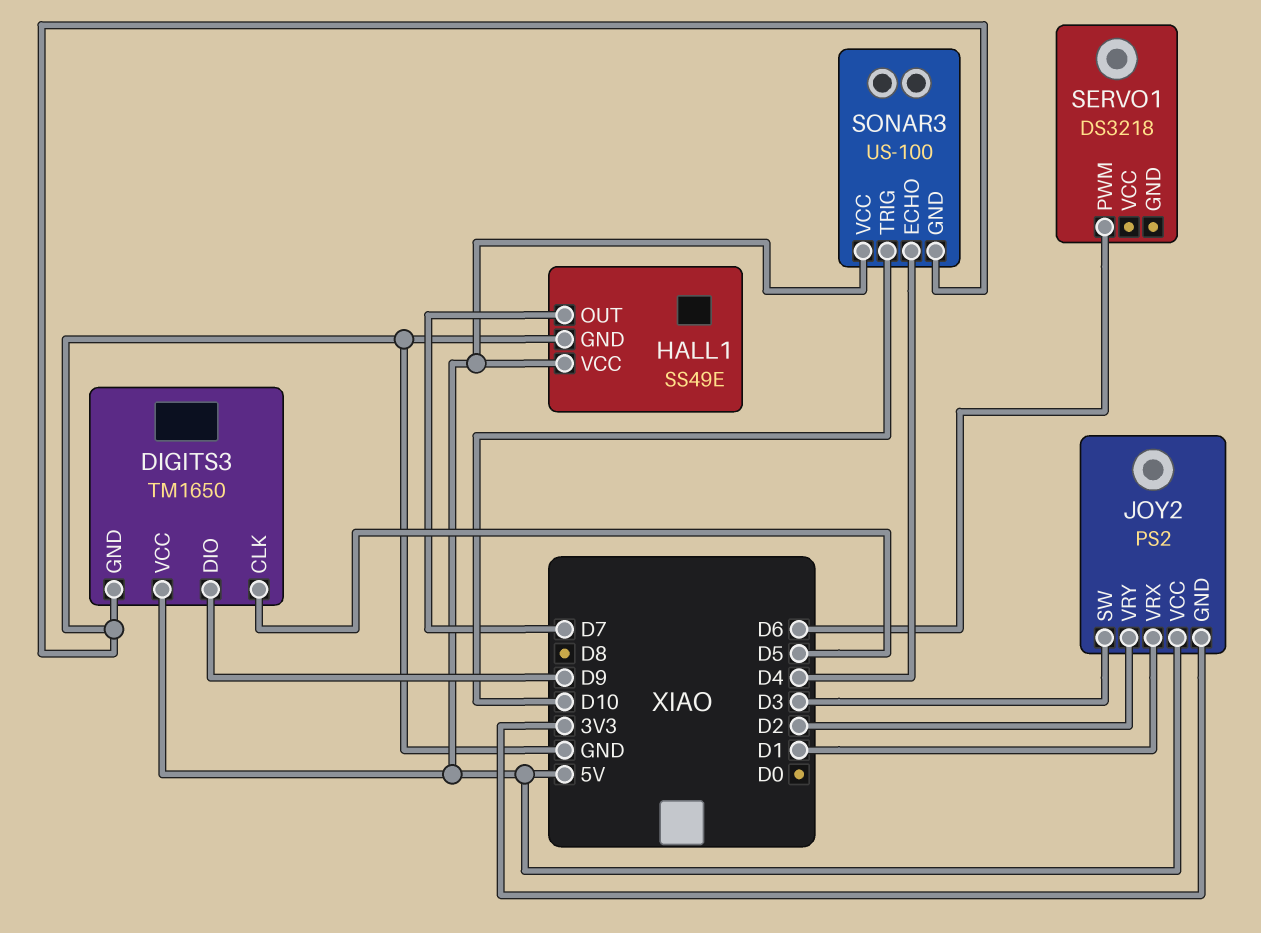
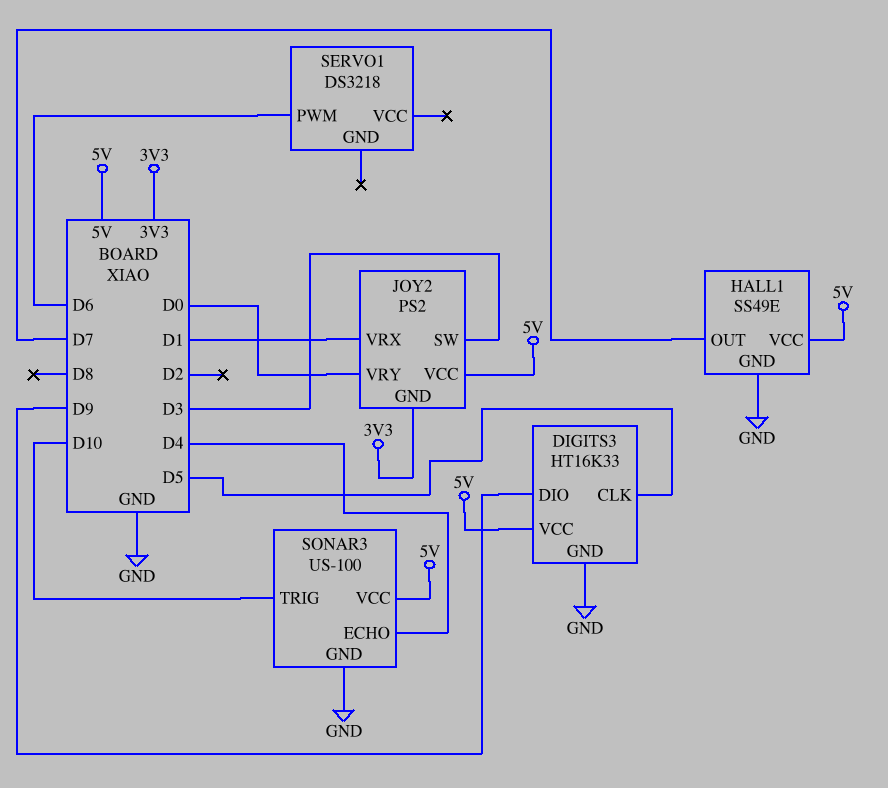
DIGITS3: TM1650 -> HT16K33
JOY2 pin VRY: D2 -> D0

